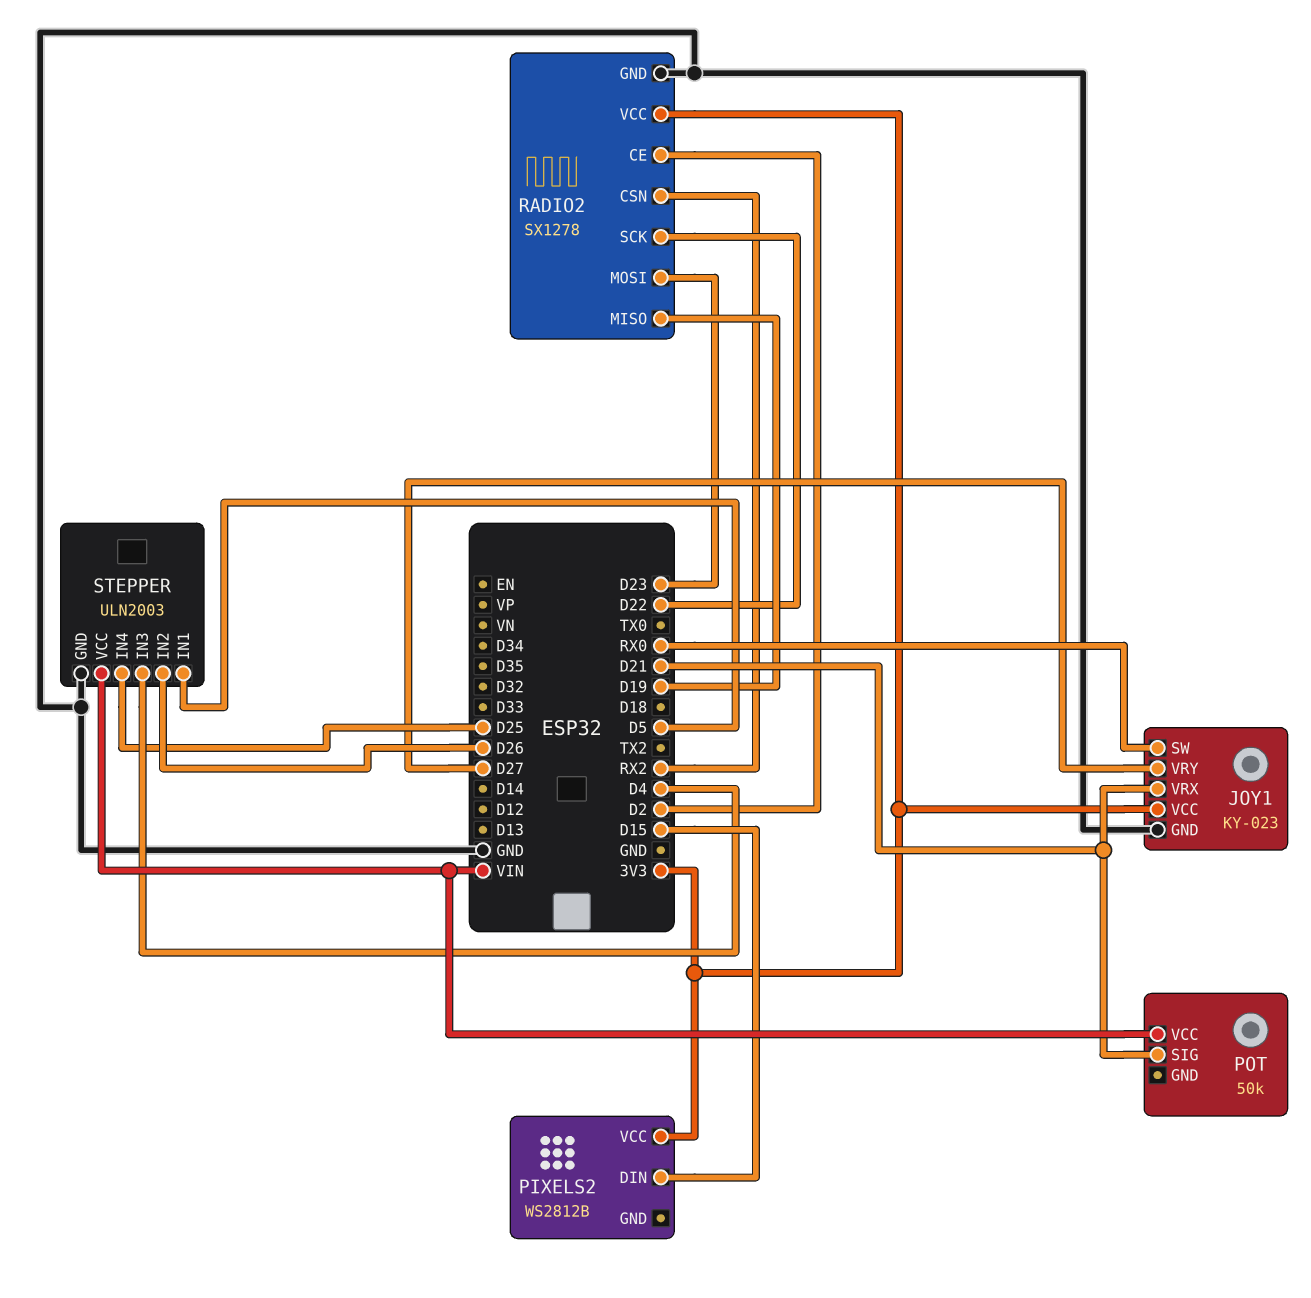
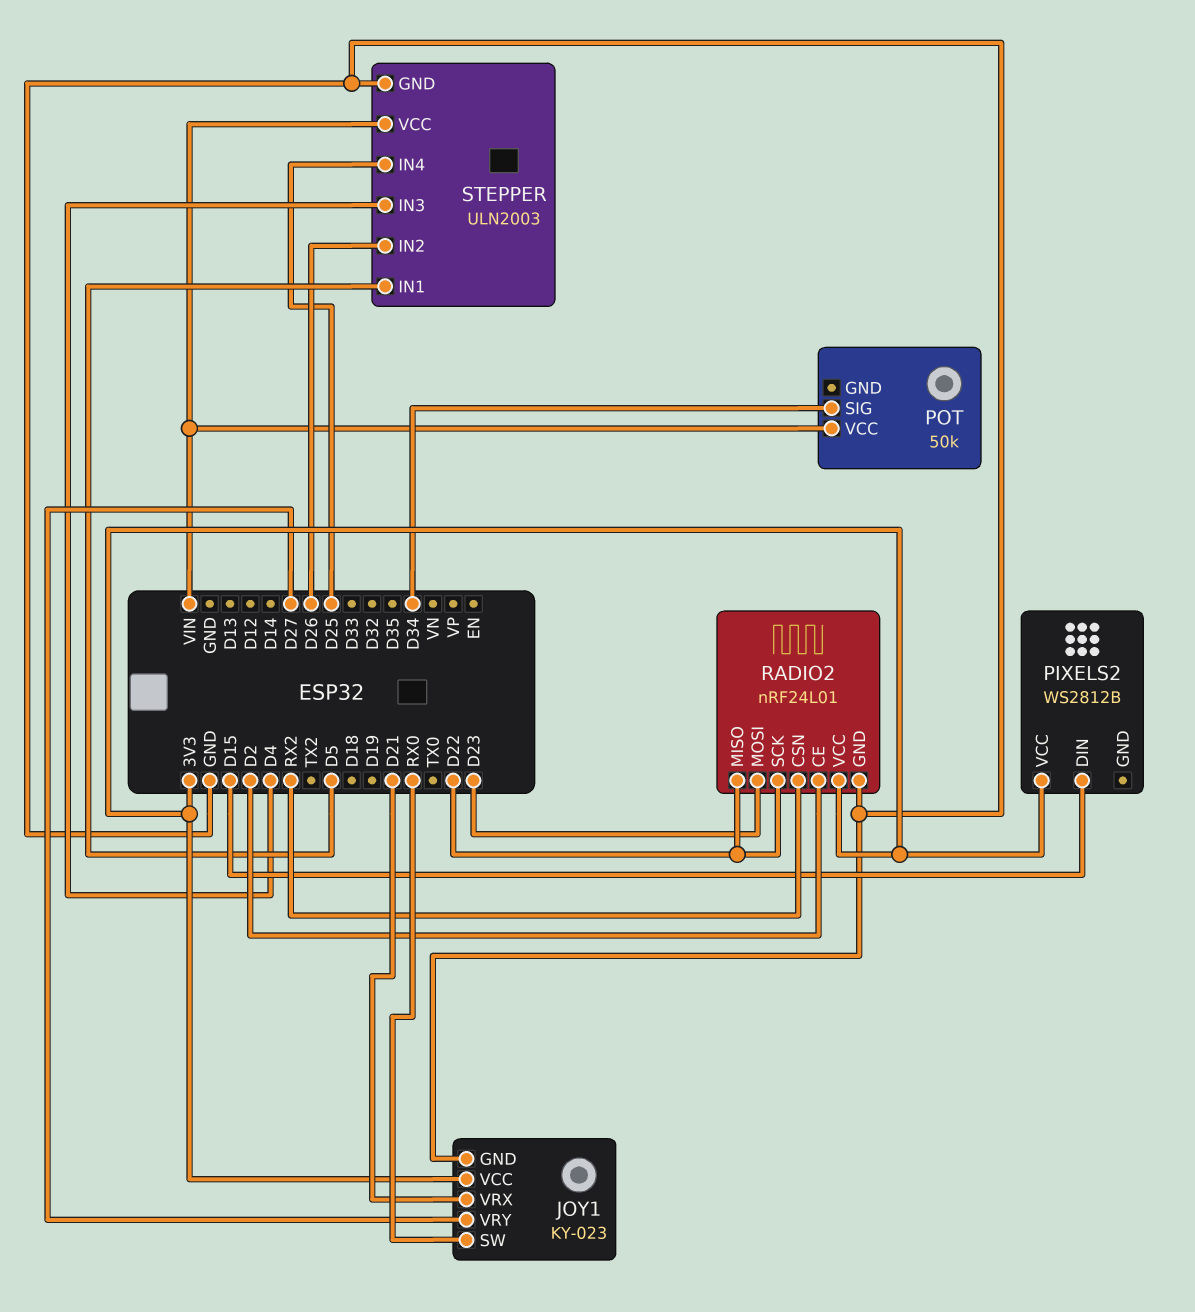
POT pin SIG: D21 -> D34
RADIO2: SX1278 -> nRF24L01
RADIO2 pin MISO: D19 -> D22

